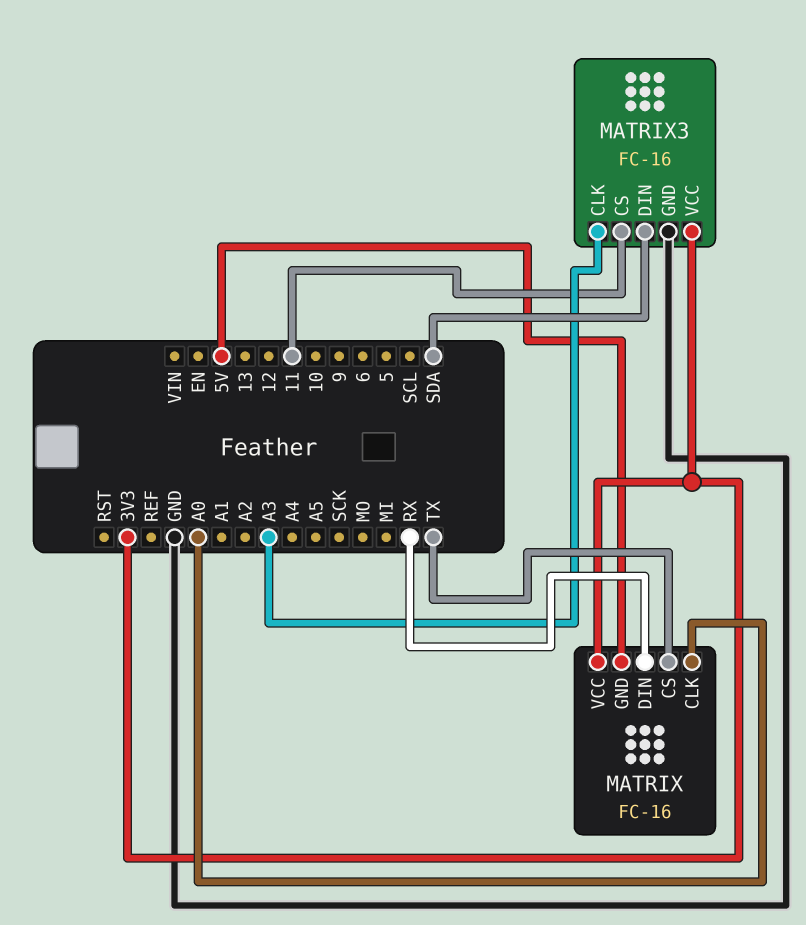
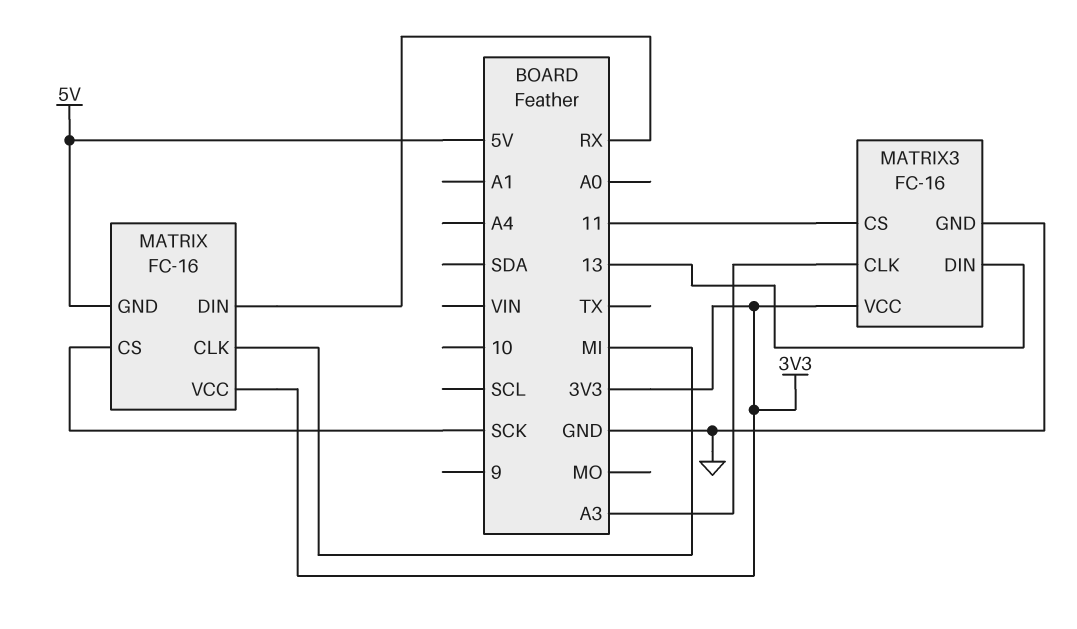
MATRIX pin CLK: A0 -> MI
MATRIX pin CS: TX -> SCK
MATRIX3 pin DIN: SDA -> 13

